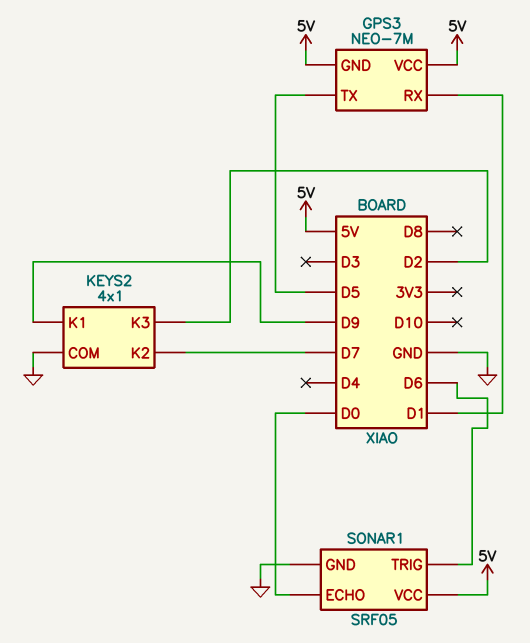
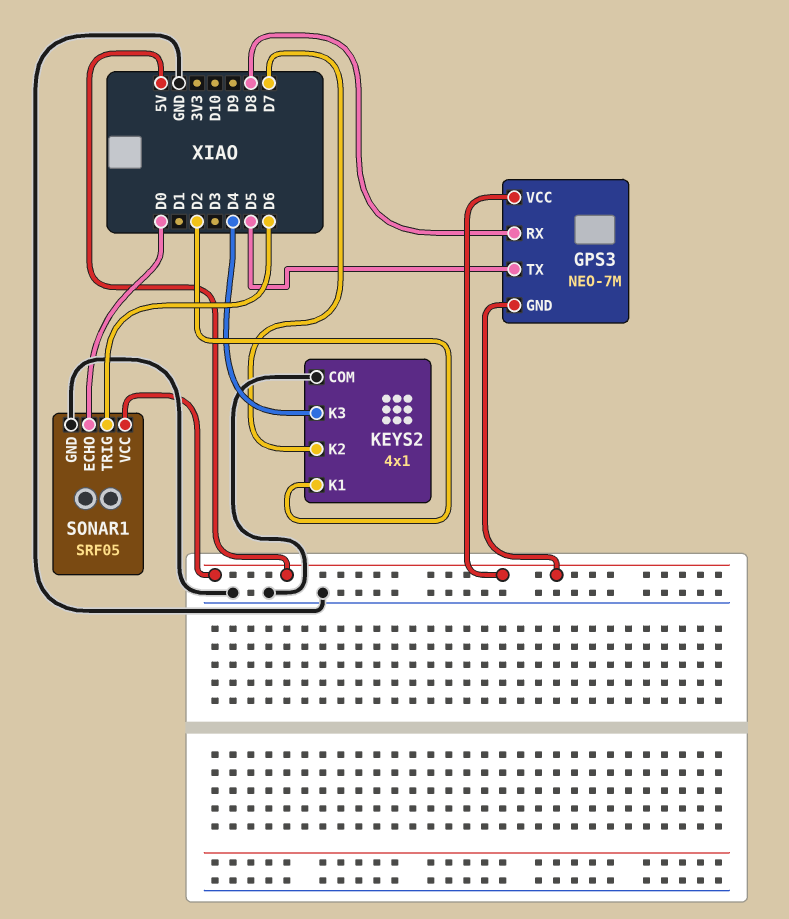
GPS3 pin RX: D1 -> D8
KEYS2 pin K1: D9 -> D2
KEYS2 pin K3: D2 -> D4

